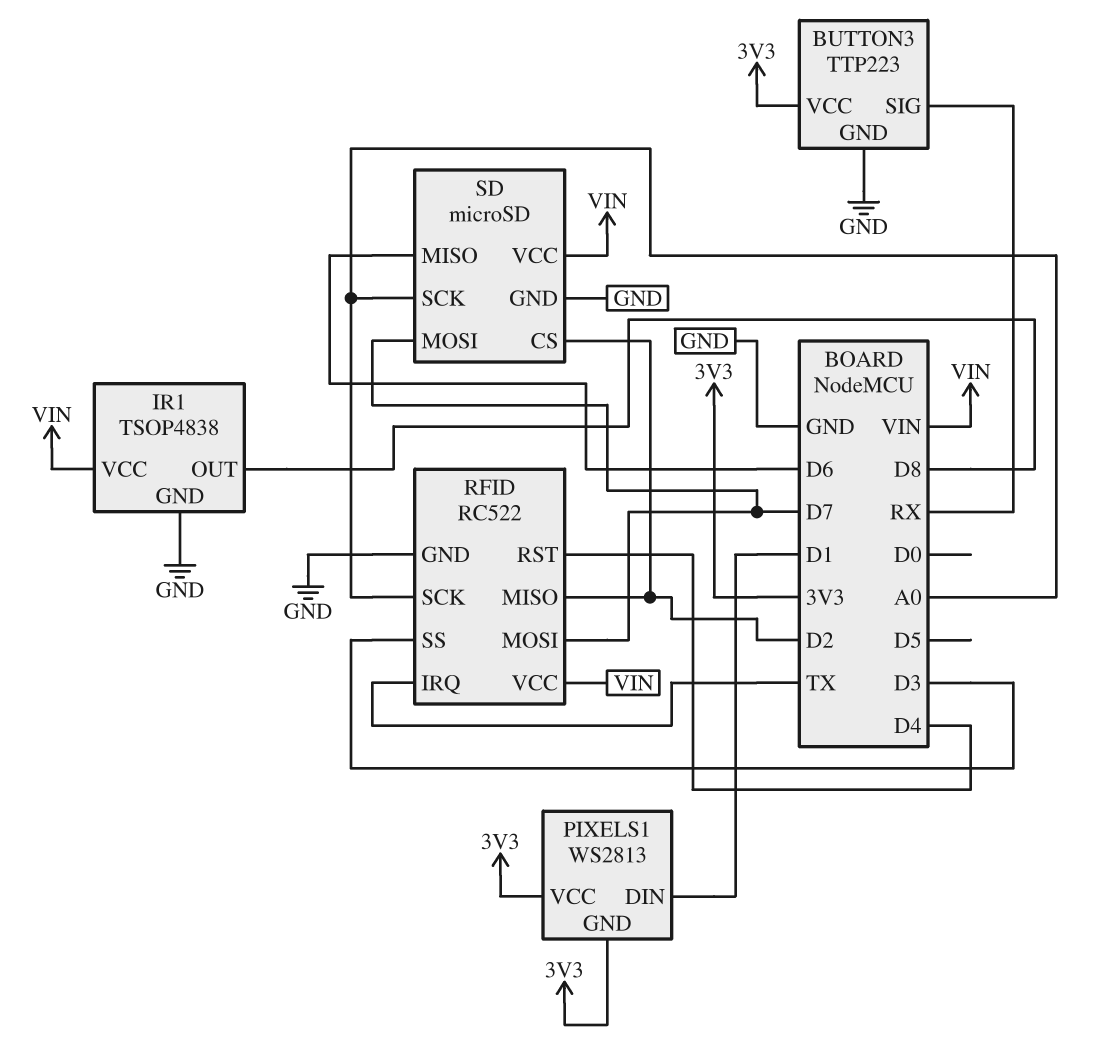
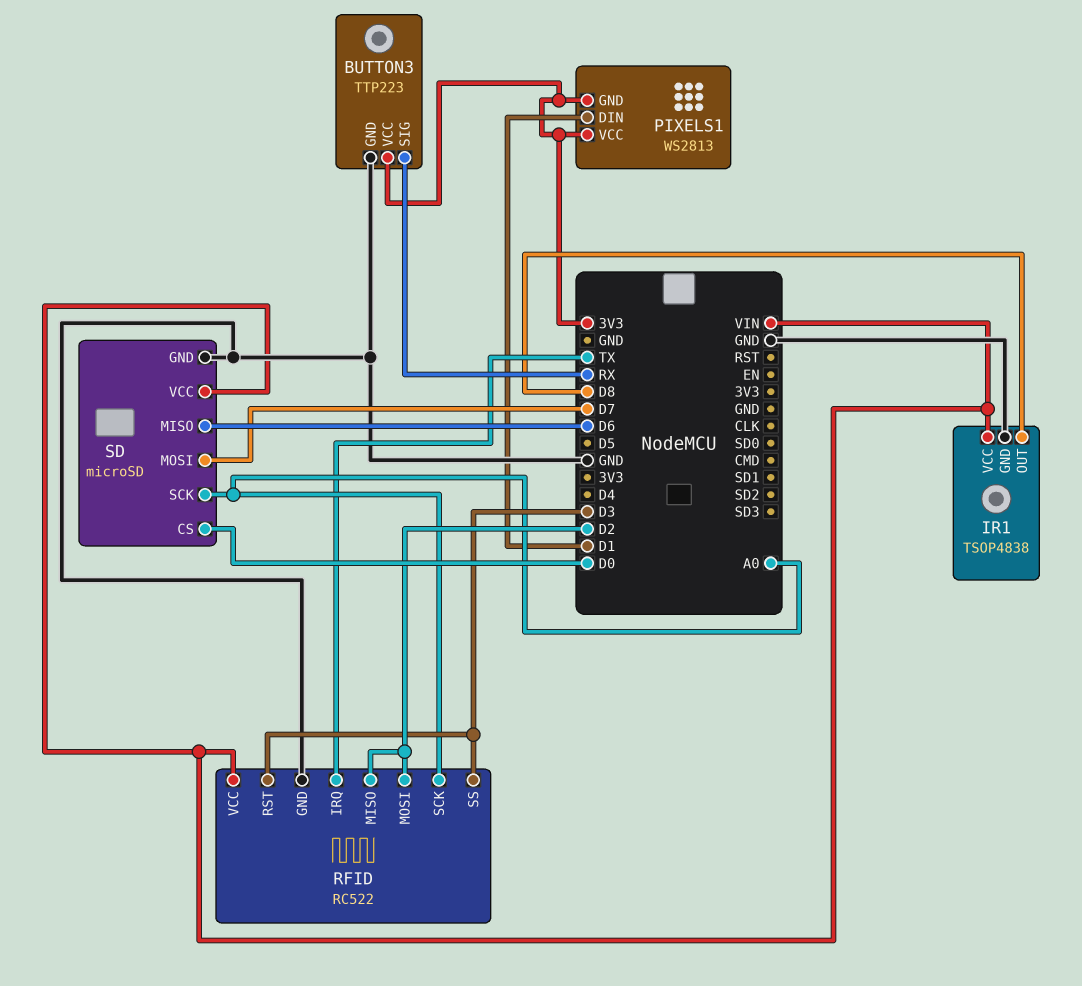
RFID pin MOSI: D7 -> D2
RFID pin RST: D4 -> D3
SD pin CS: D2 -> D0

